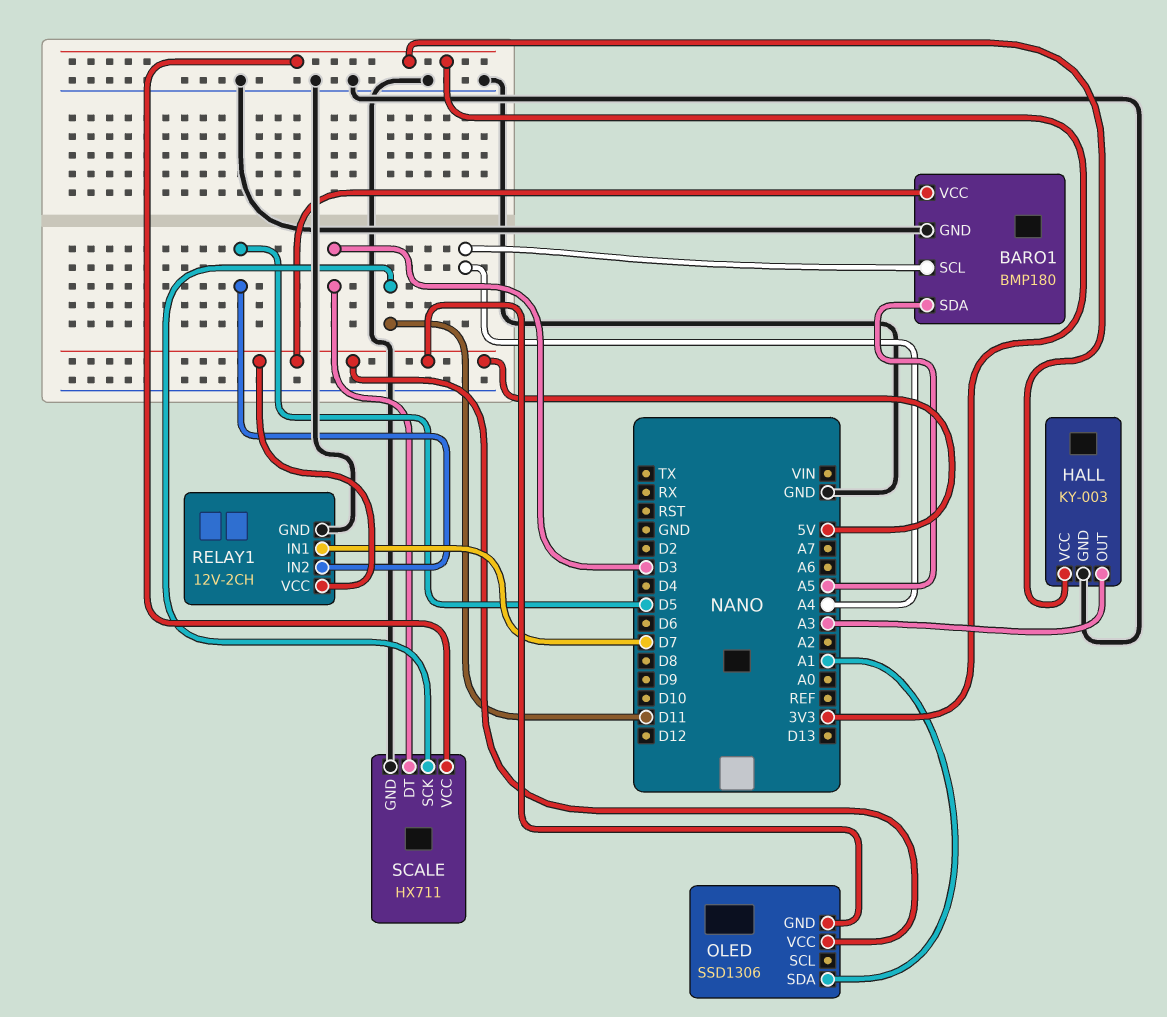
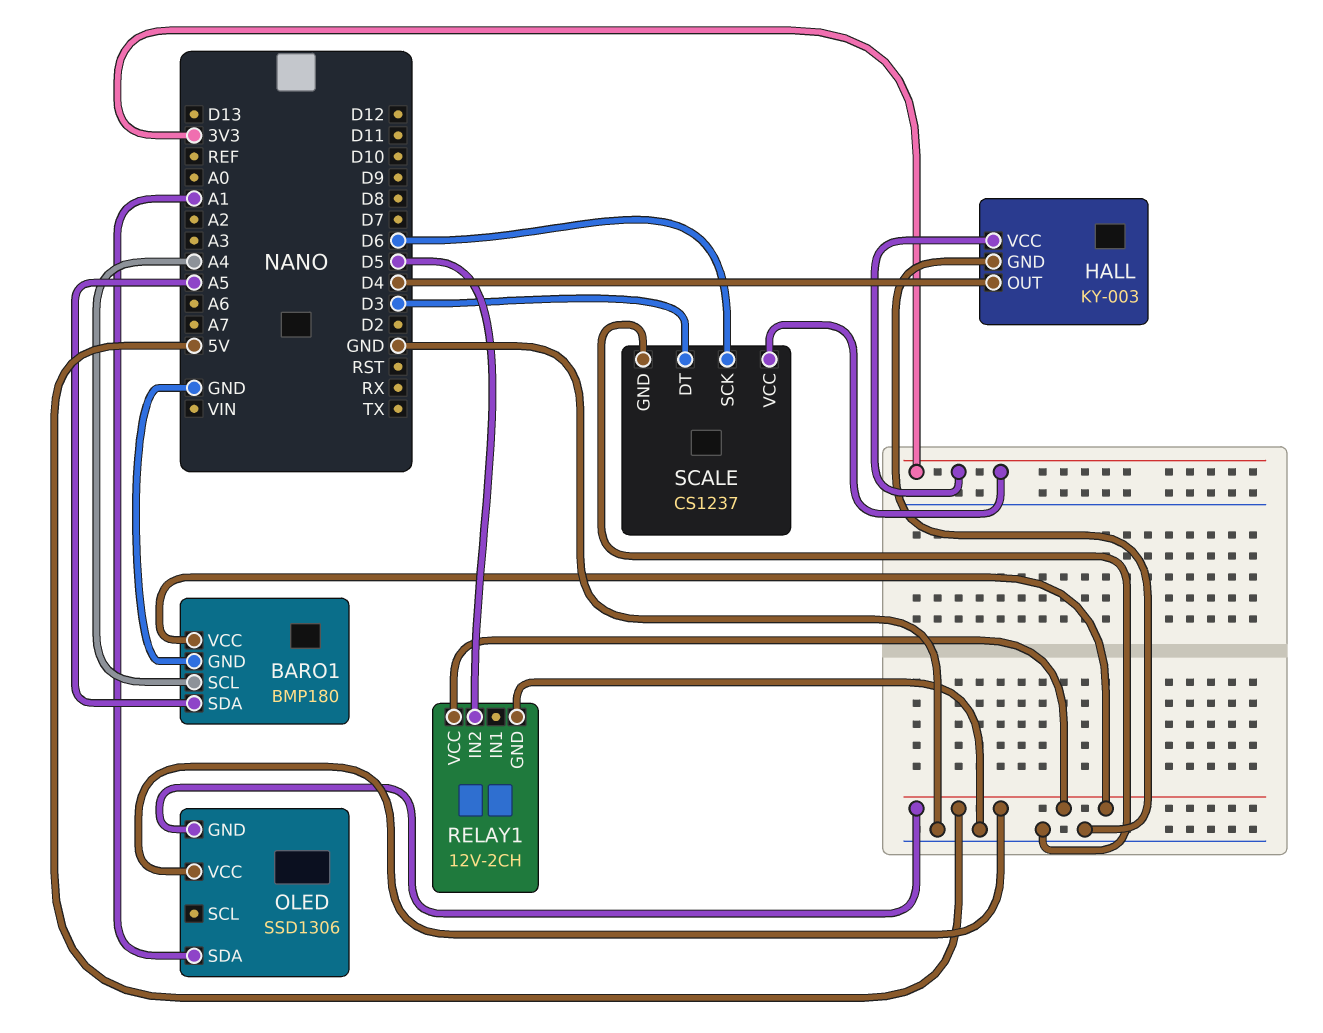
HALL pin OUT: A3 -> D4
RELAY1 pin IN1: D7 -> none
SCALE: HX711 -> CS1237
SCALE pin SCK: D11 -> D6

